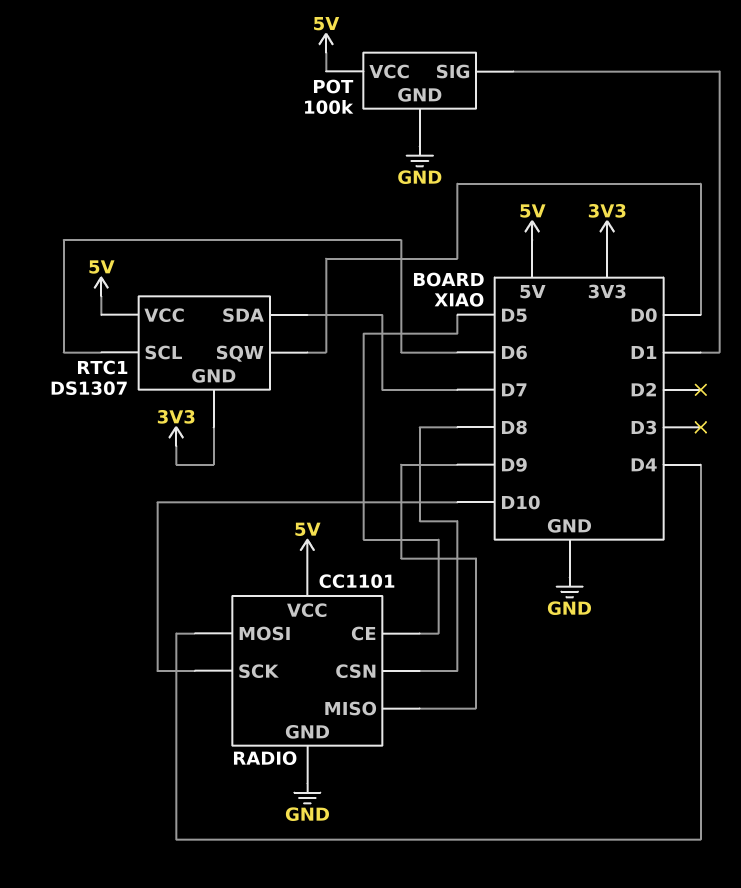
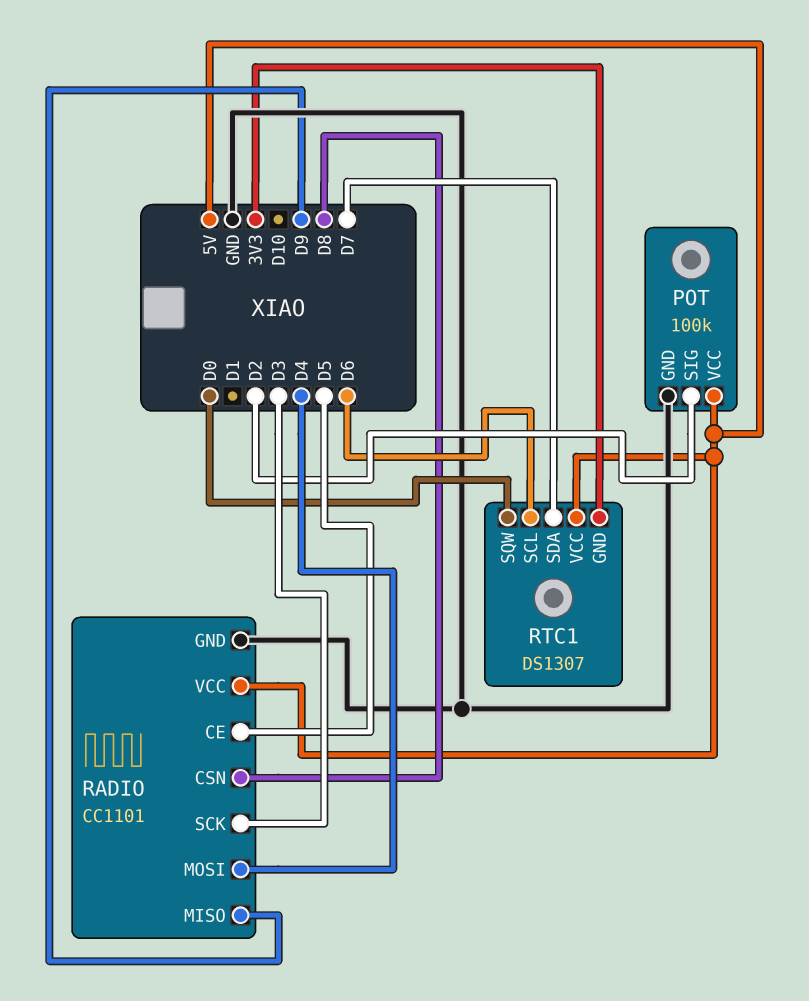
POT pin SIG: D1 -> D2
RADIO pin SCK: D10 -> D3

